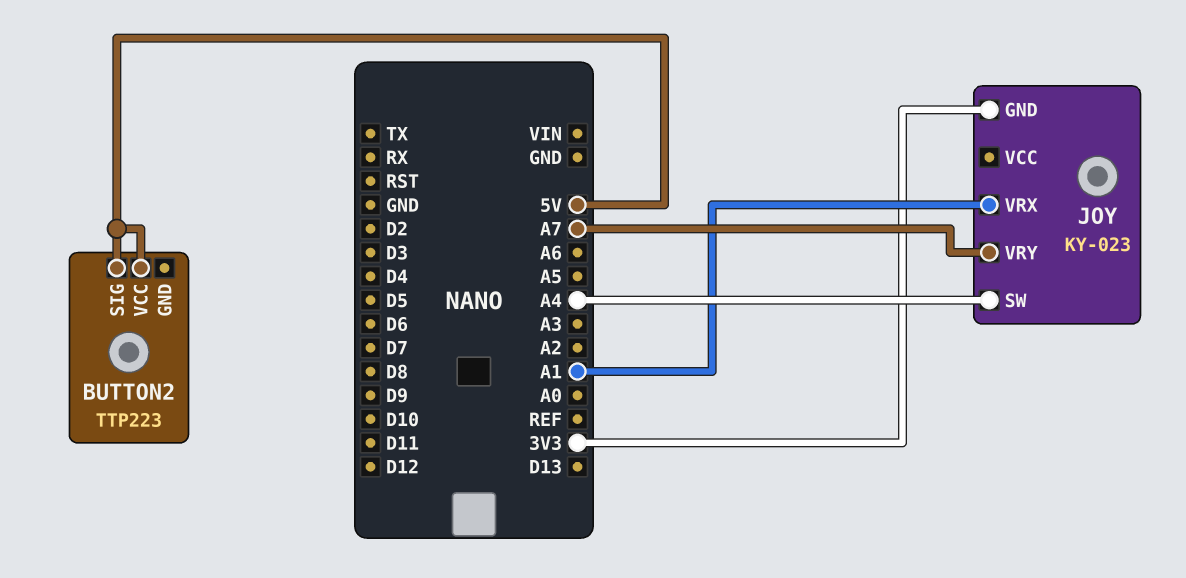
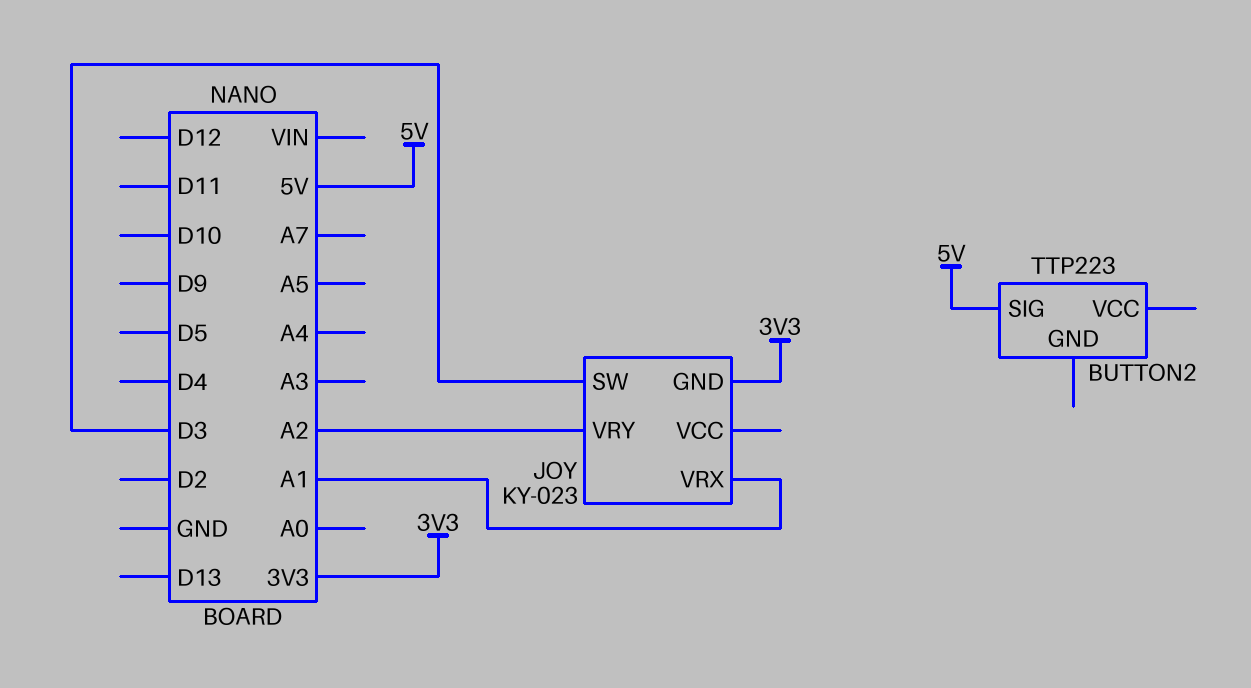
BUTTON2 pin VCC: 5V -> none
JOY pin SW: A4 -> D3
JOY pin VRY: A7 -> A2

